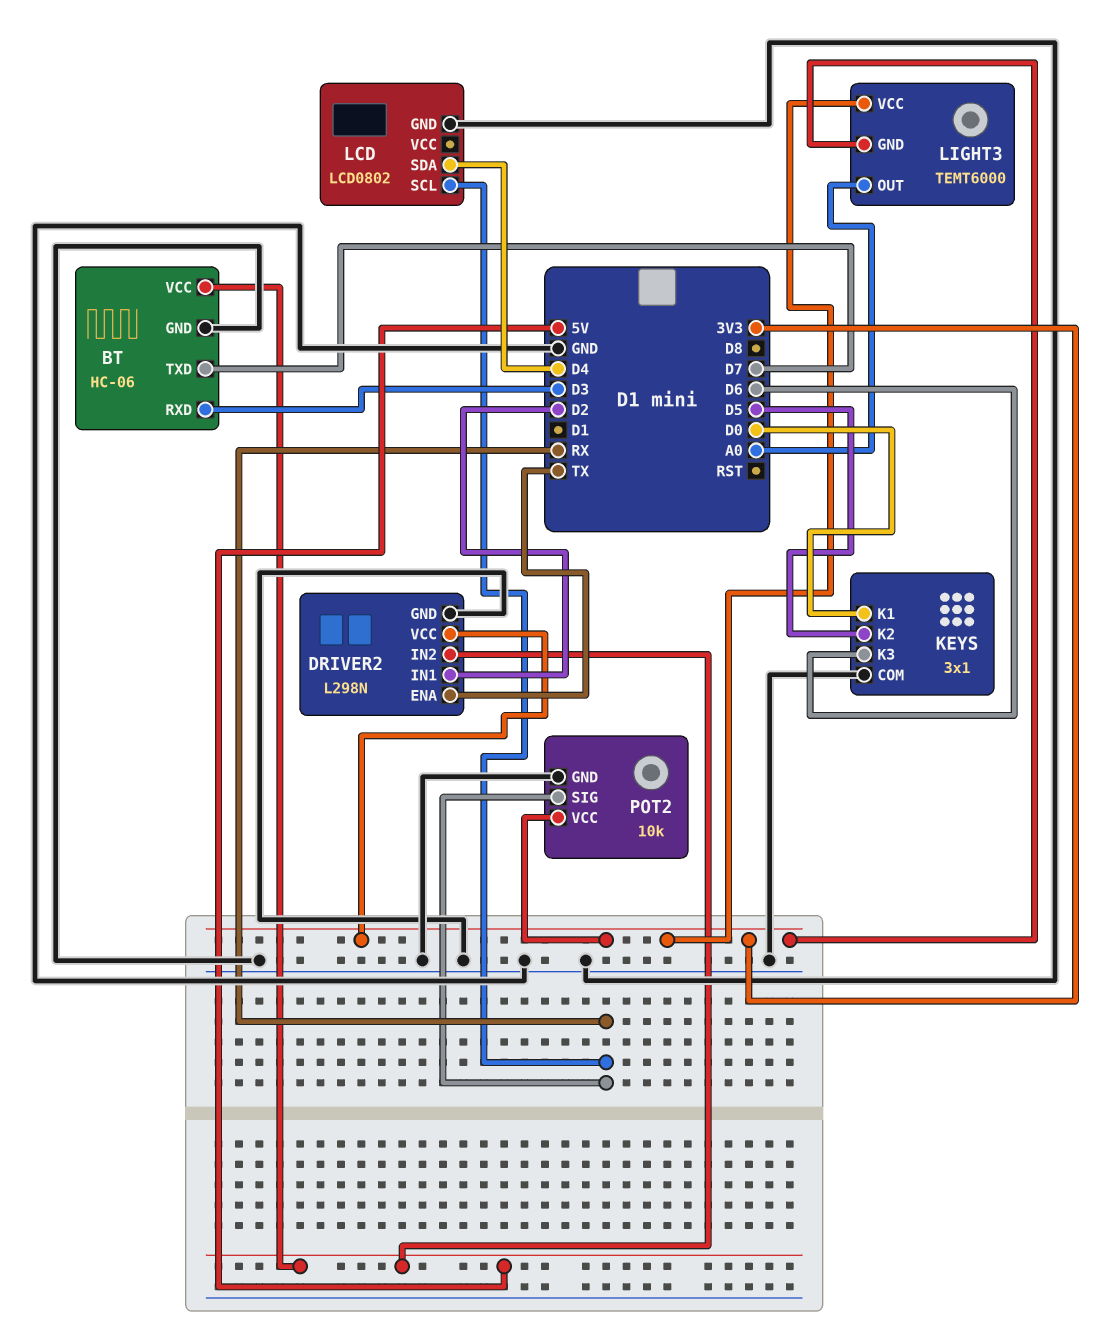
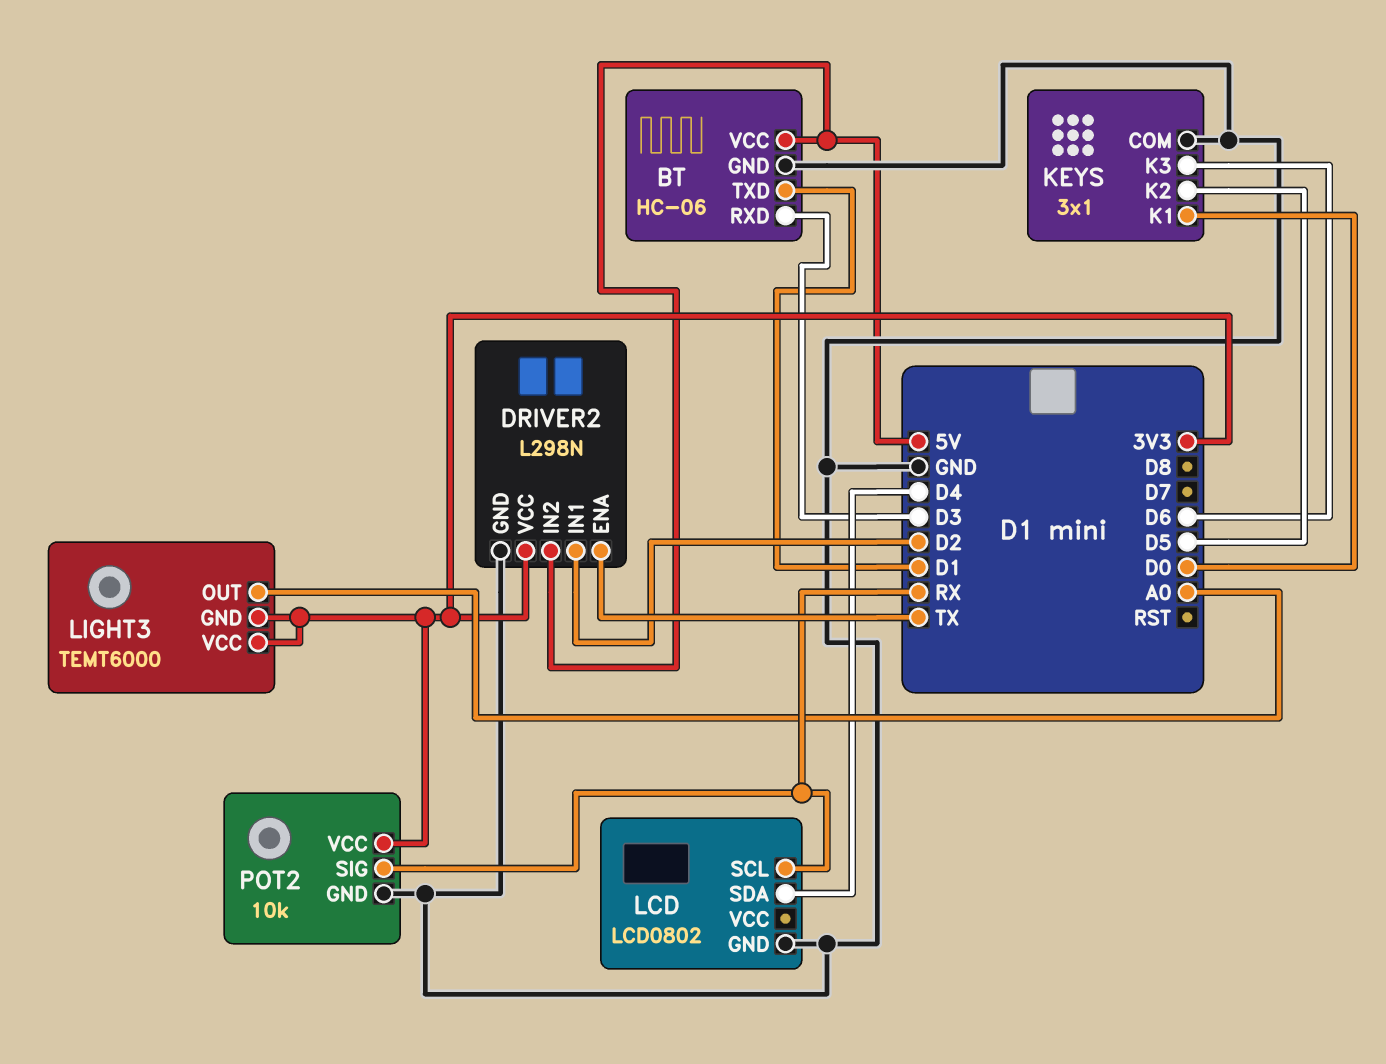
BT pin TXD: D7 -> D1

